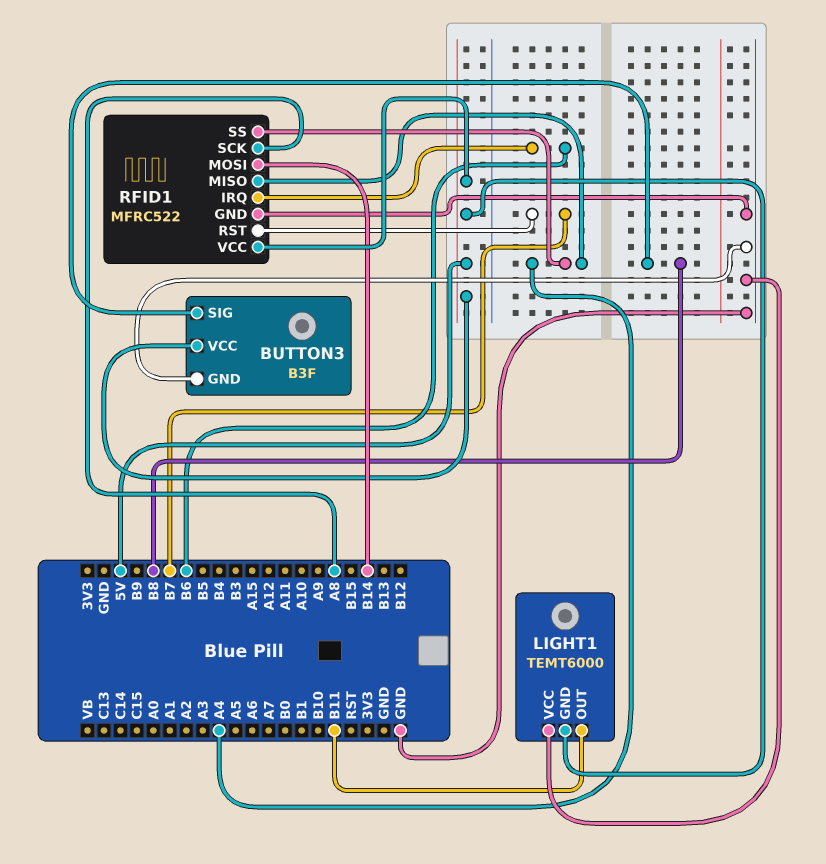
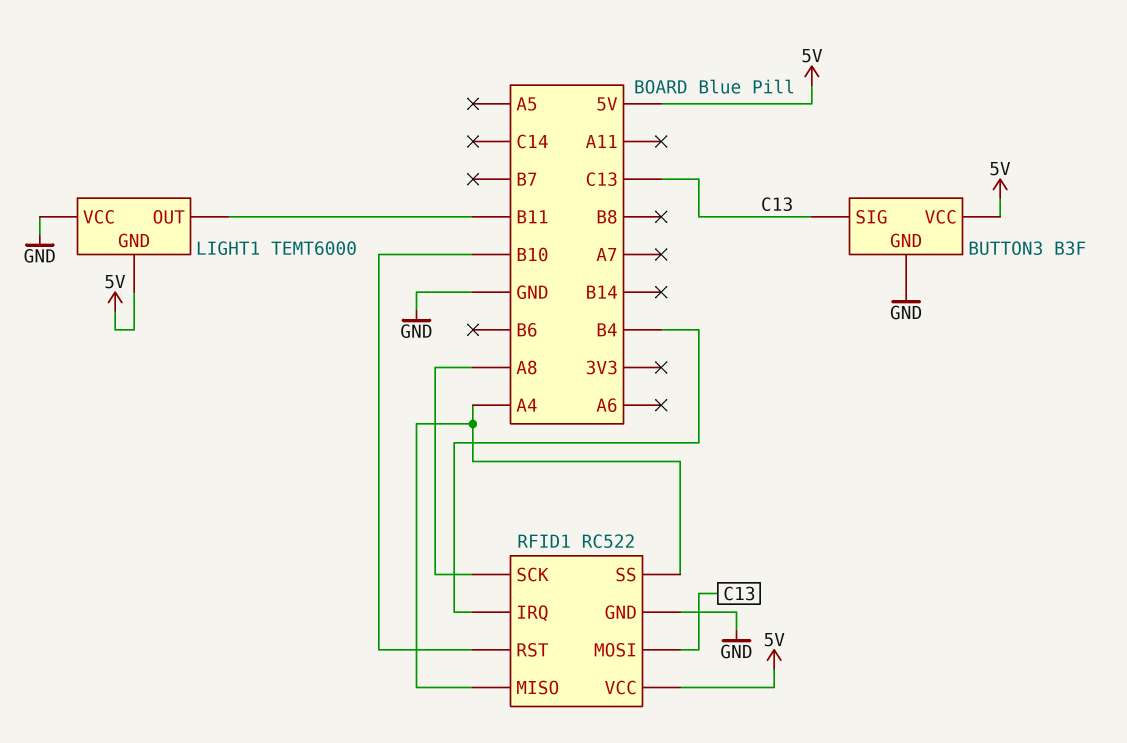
BUTTON3 pin SIG: B8 -> C13
RFID1: MFRC522 -> RC522
RFID1 pin IRQ: B6 -> B4
RFID1 pin MOSI: B14 -> C13
RFID1 pin RST: B7 -> B10

